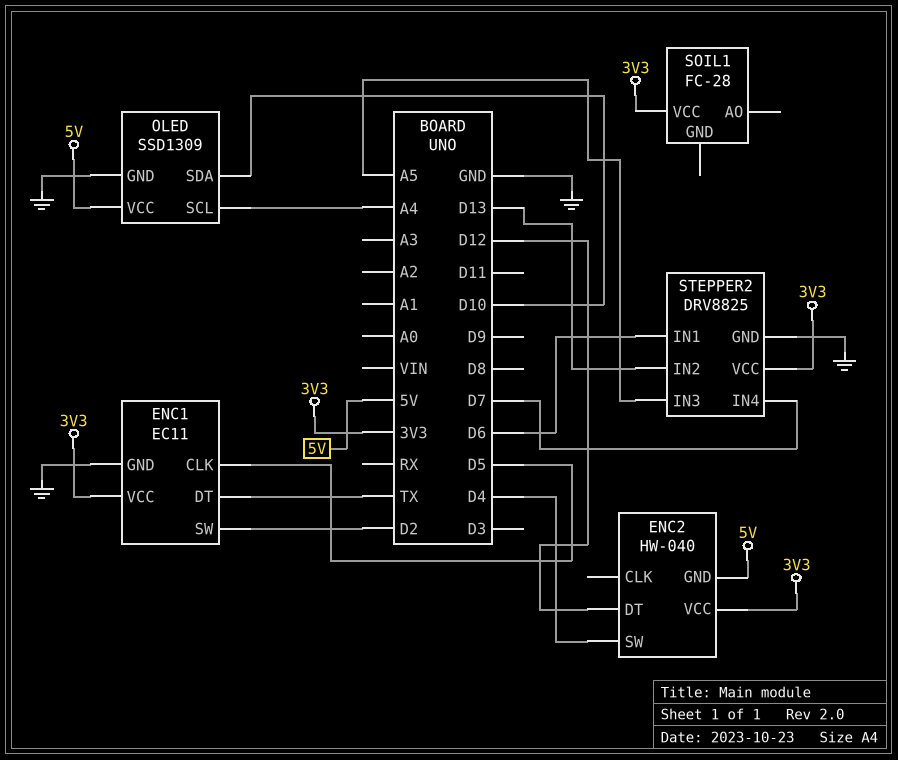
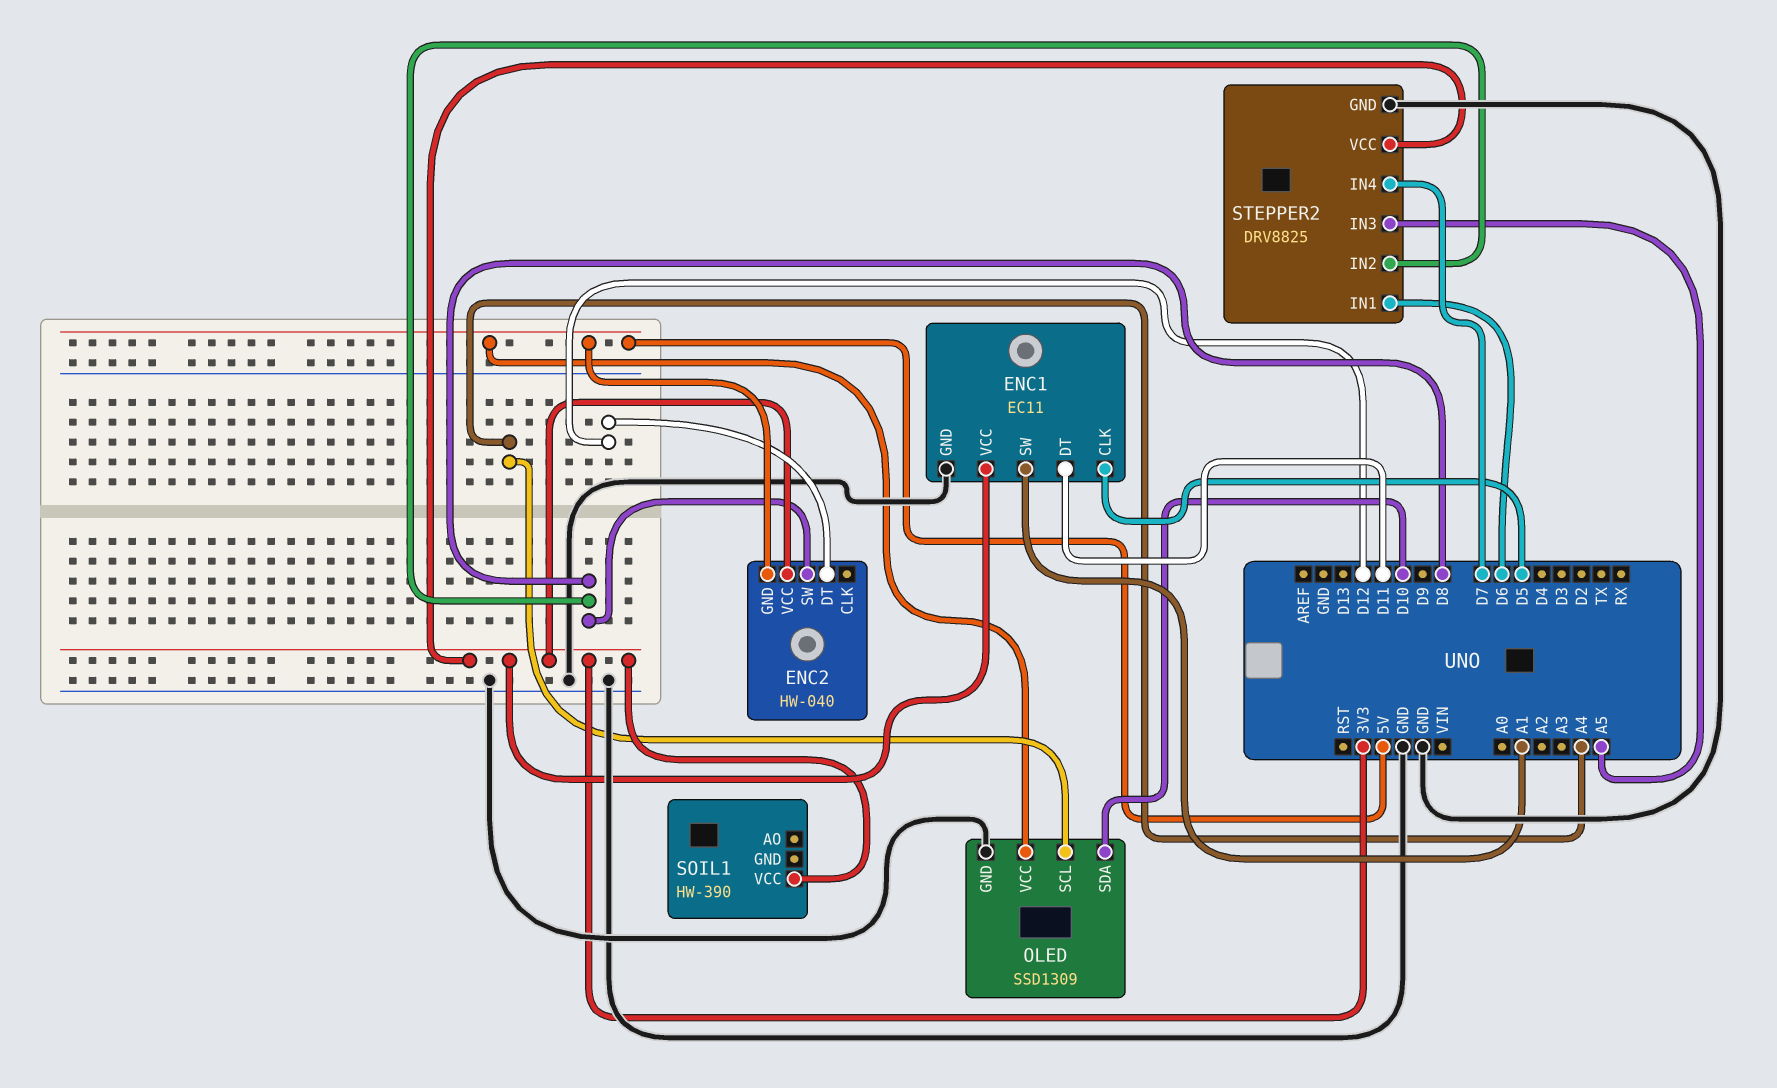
ENC1 pin DT: TX -> D11
ENC1 pin SW: D2 -> A1
ENC2 pin SW: D4 -> D8
SOIL1: FC-28 -> HW-390
STEPPER2 pin IN2: D13 -> D8

